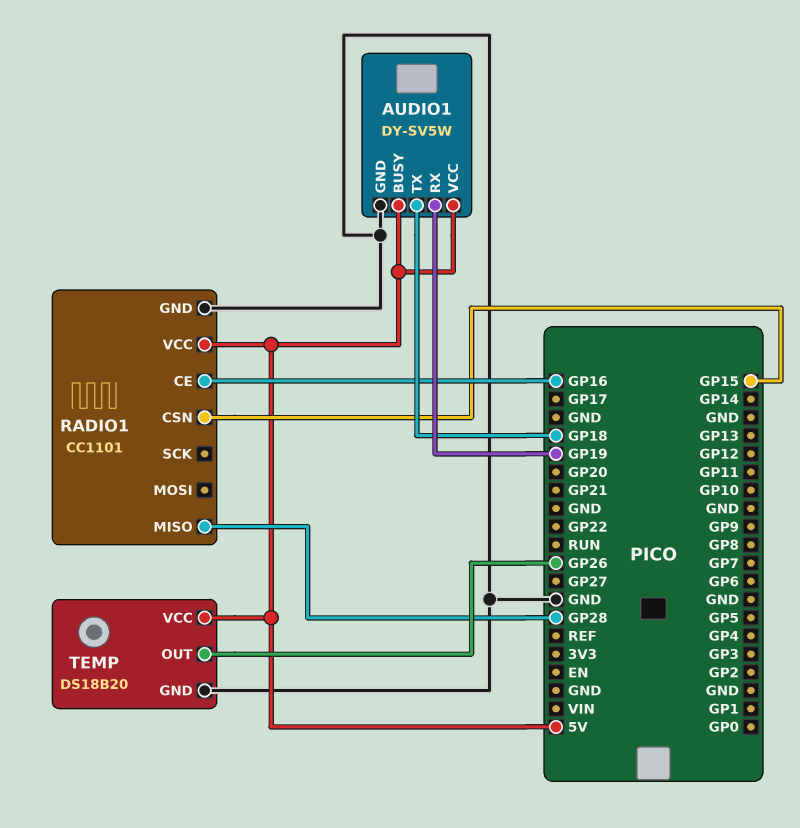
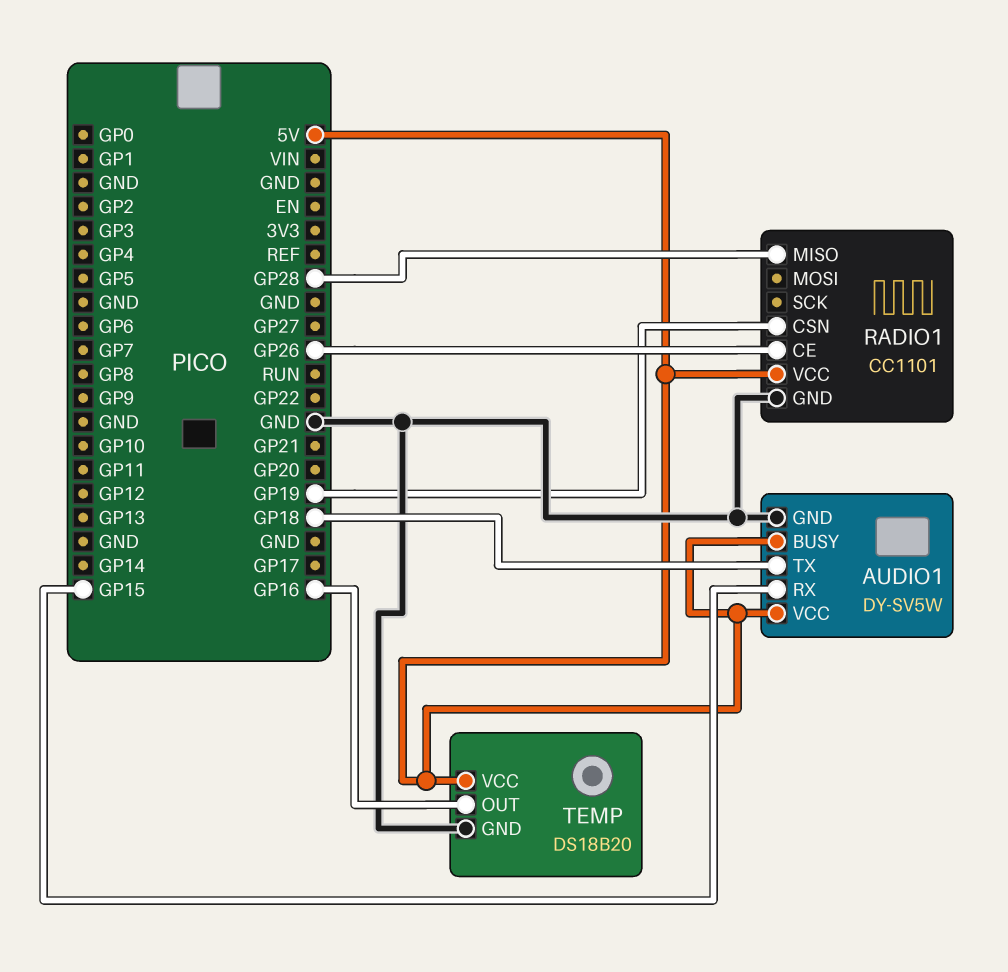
AUDIO1 pin RX: GP19 -> GP15
RADIO1 pin CE: GP16 -> GP26
RADIO1 pin CSN: GP15 -> GP19
TEMP pin OUT: GP26 -> GP16

